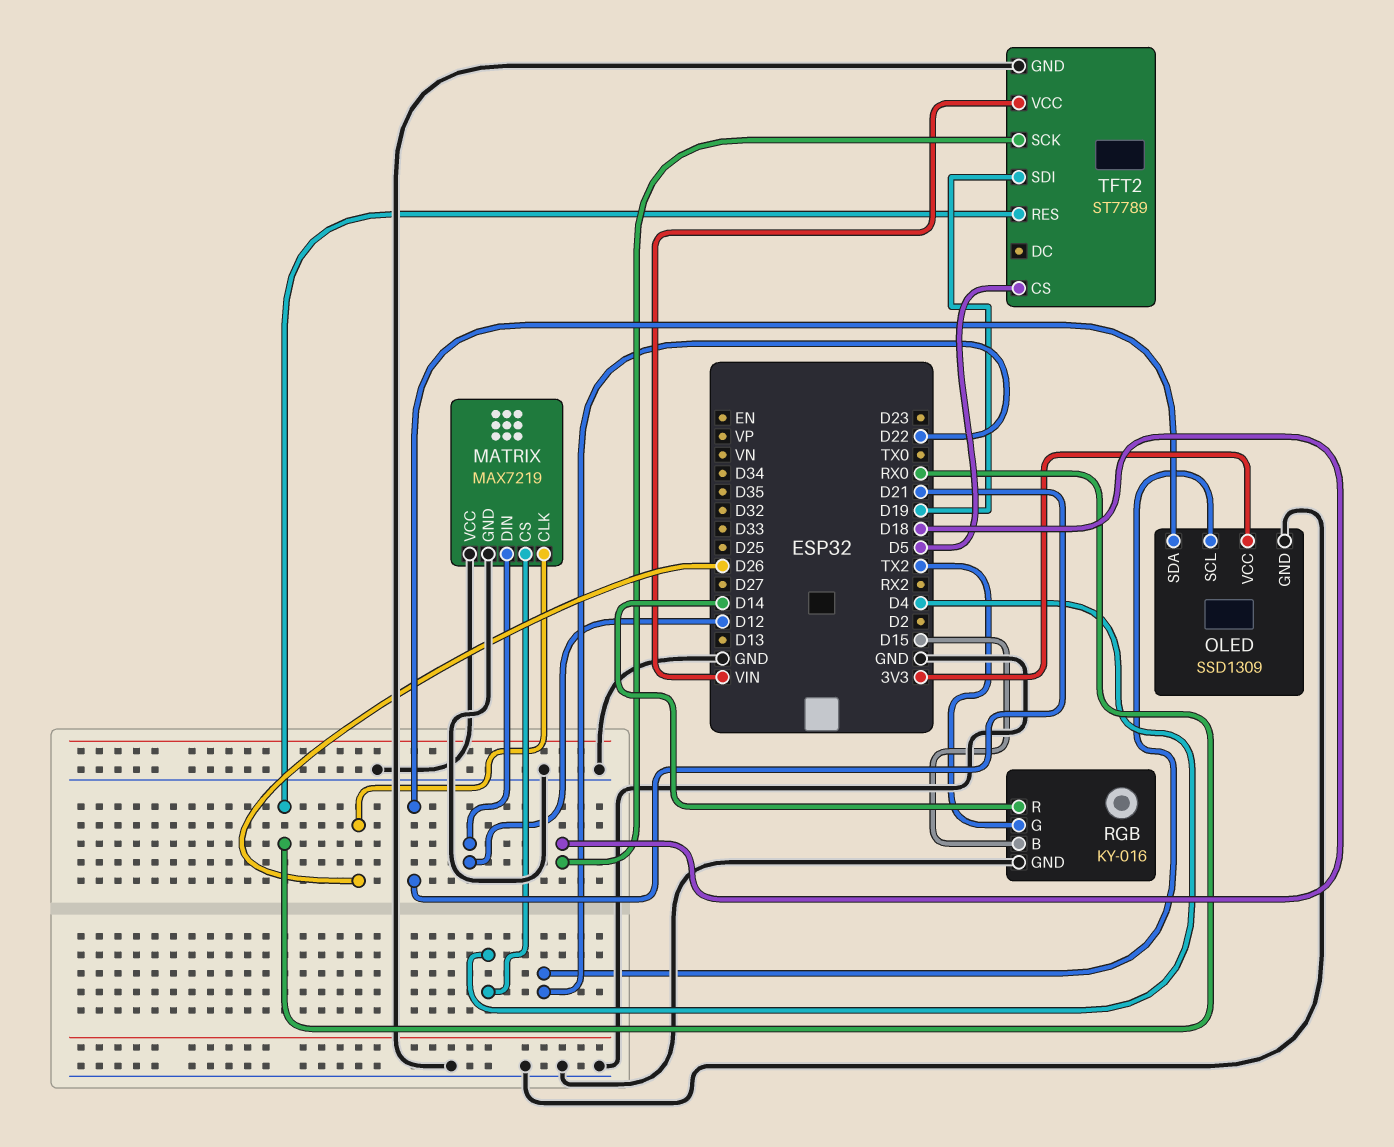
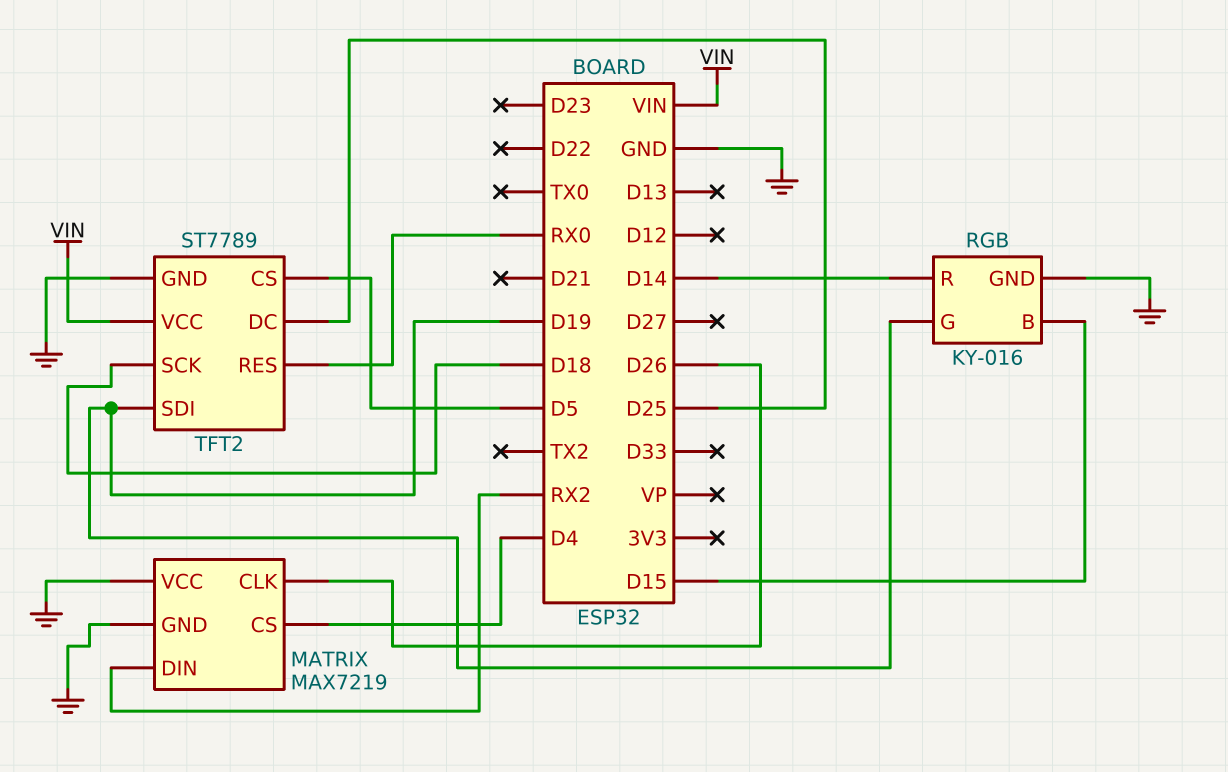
MATRIX pin DIN: D12 -> RX2
OLED: SSD1309 -> none
OLED pin GND: GND -> none
OLED pin SCL: D22 -> none
OLED pin SDA: D21 -> none
OLED pin VCC: 3V3 -> none
RGB pin G: TX2 -> D19
TFT2 pin DC: none -> D25

